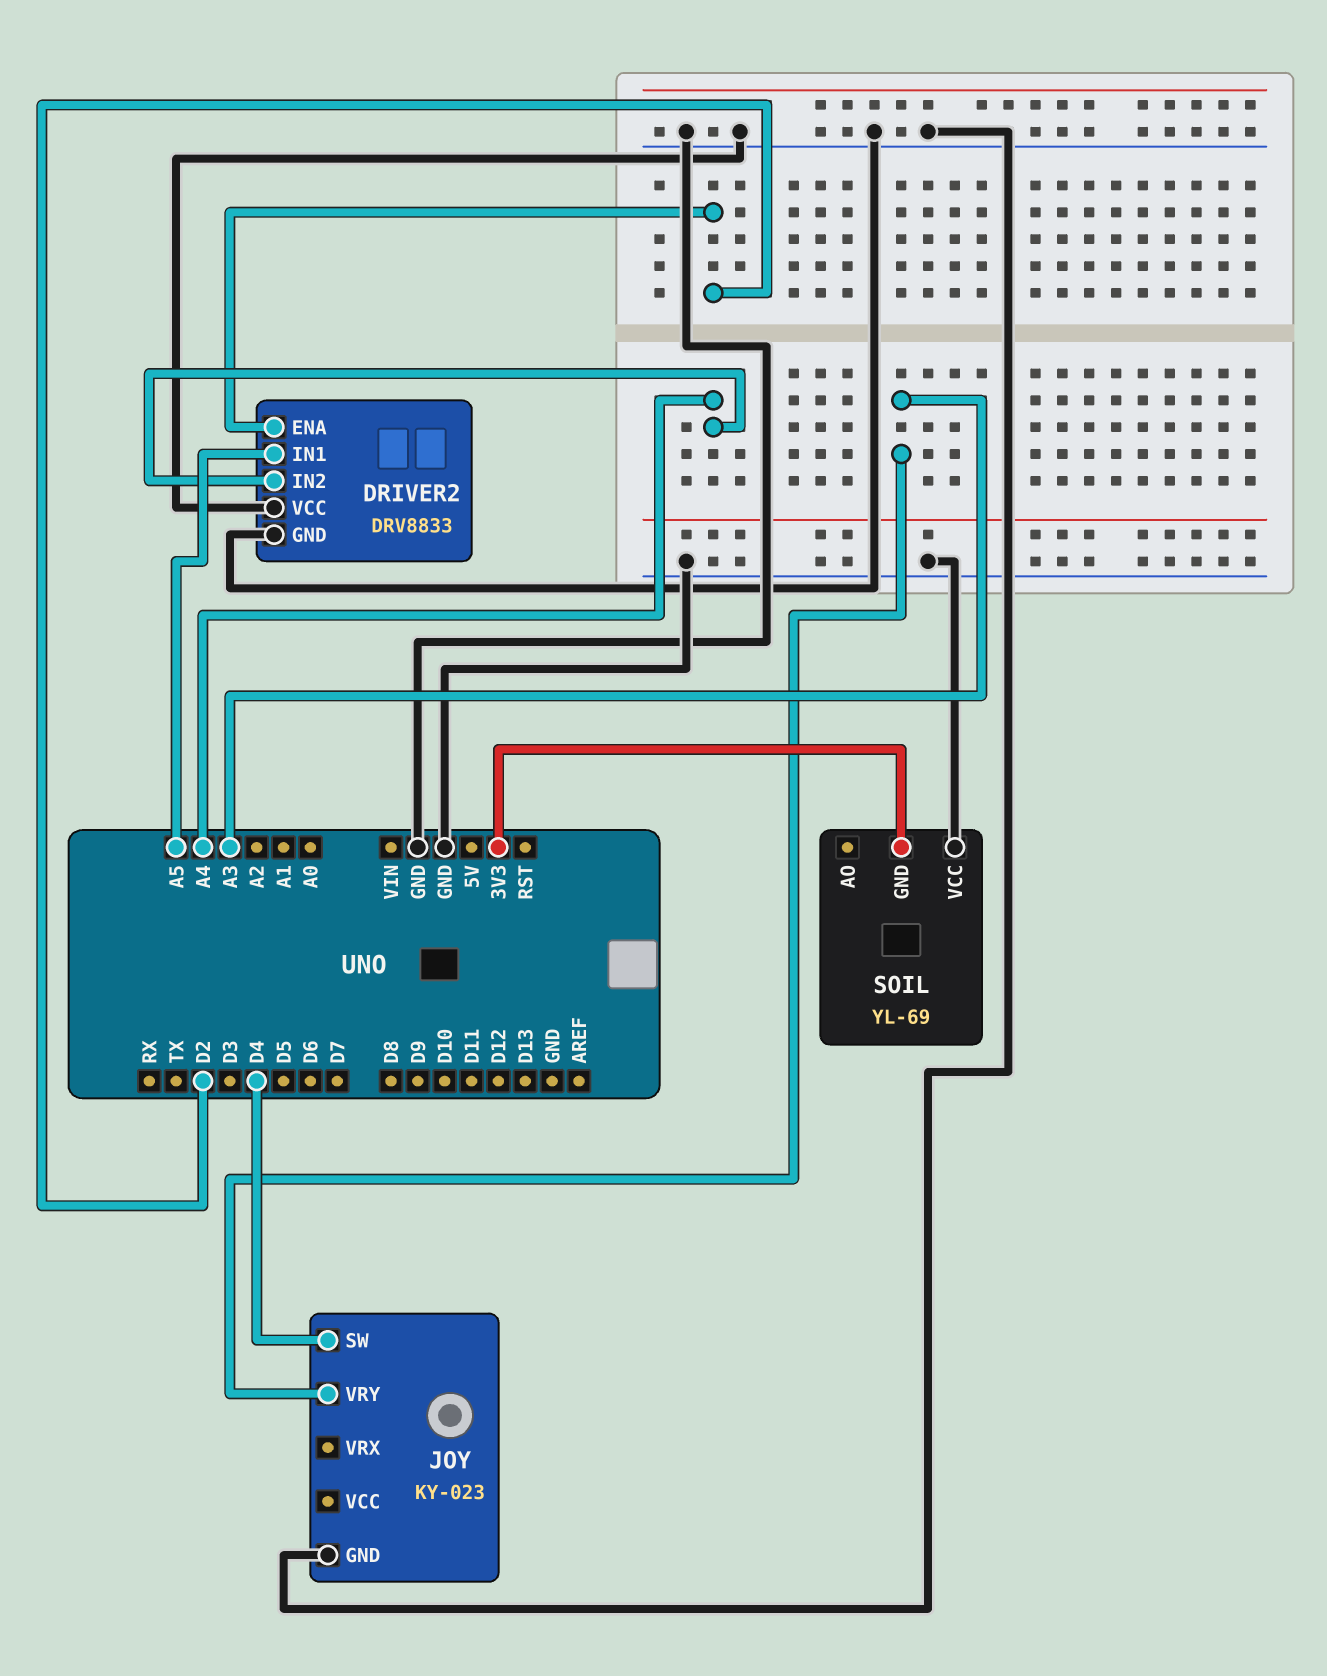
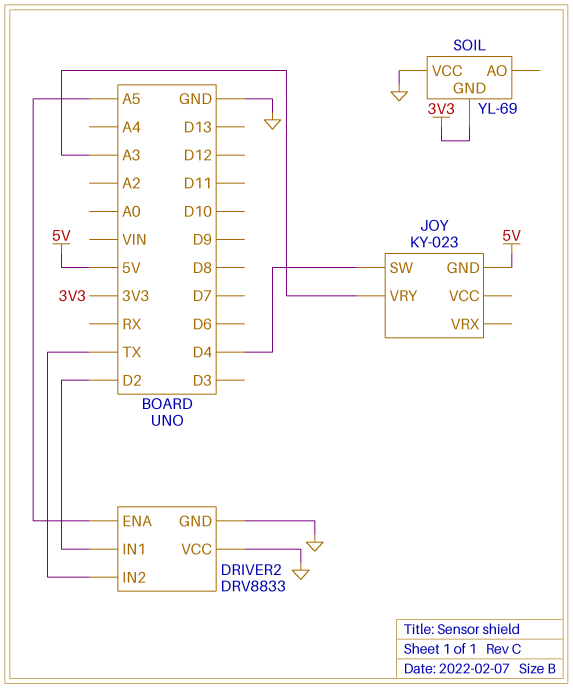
DRIVER2 pin ENA: D2 -> A5
DRIVER2 pin IN1: A5 -> D2
DRIVER2 pin IN2: A4 -> TX
JOY pin GND: GND -> 5V

